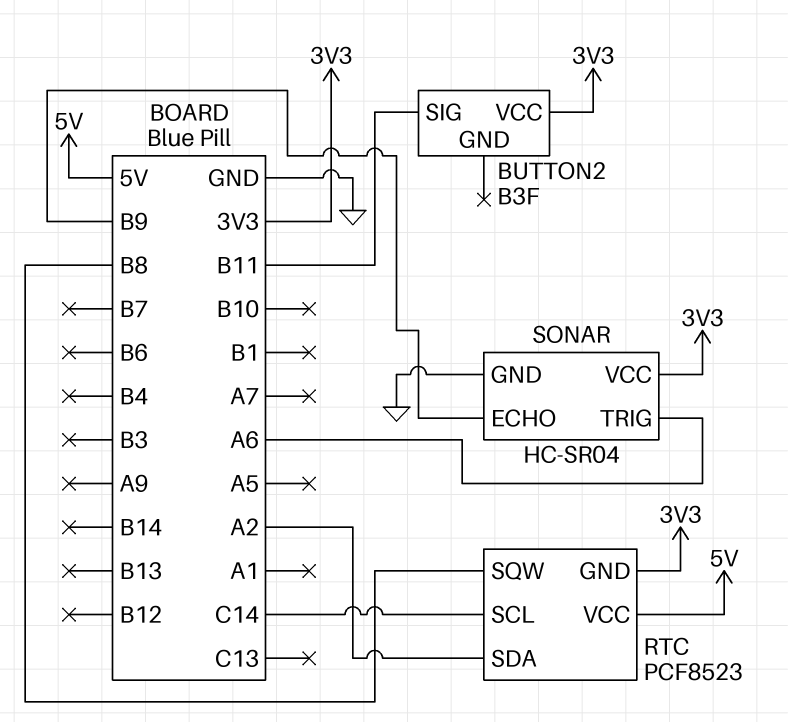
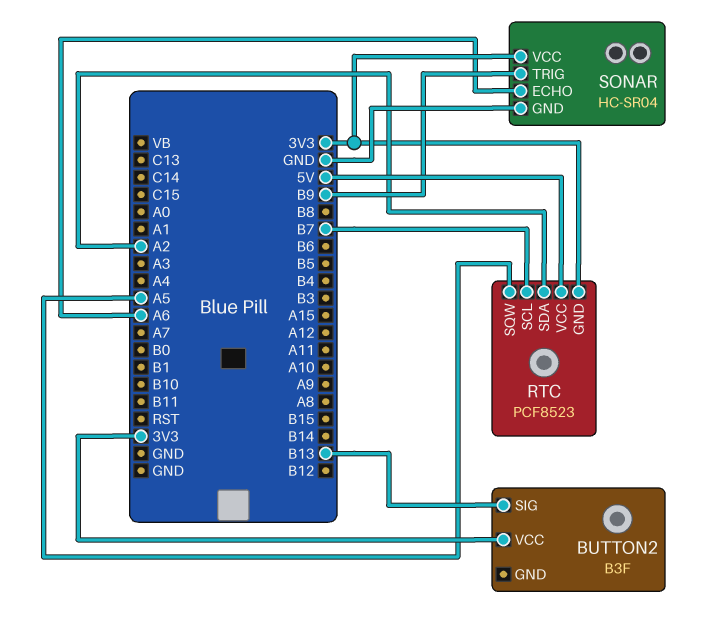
BUTTON2 pin SIG: B11 -> B13
RTC pin SCL: C14 -> B7
RTC pin SQW: B8 -> A5
SONAR pin ECHO: B9 -> A6
SONAR pin TRIG: A6 -> B9

